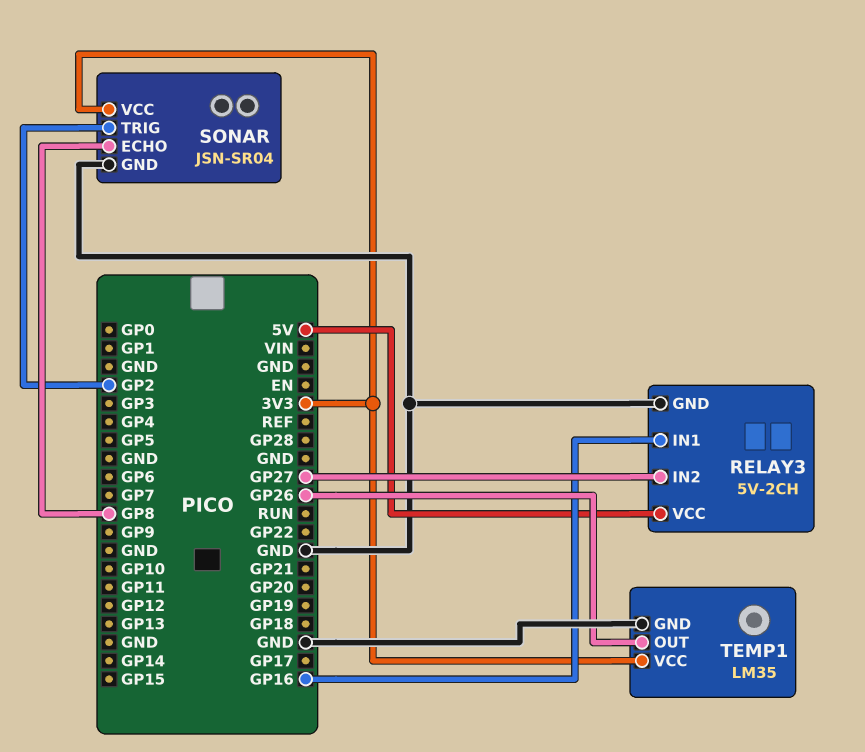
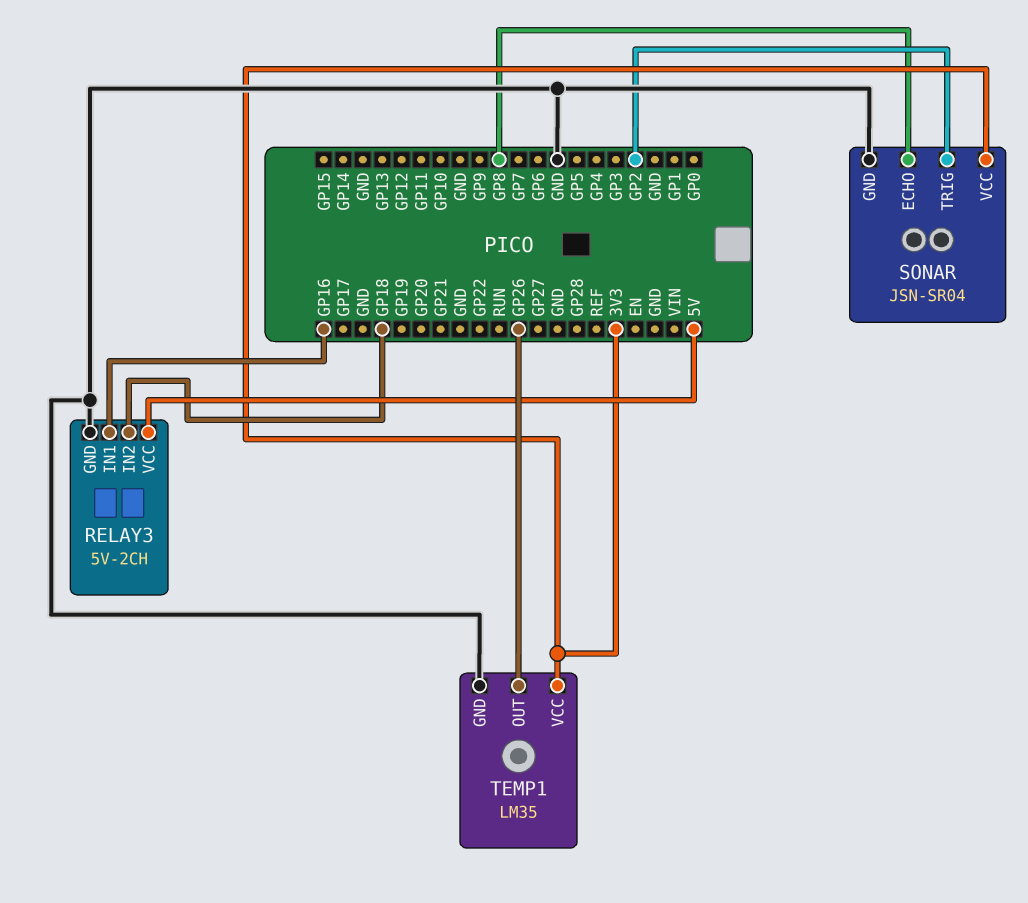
RELAY3 pin IN2: GP27 -> GP18

